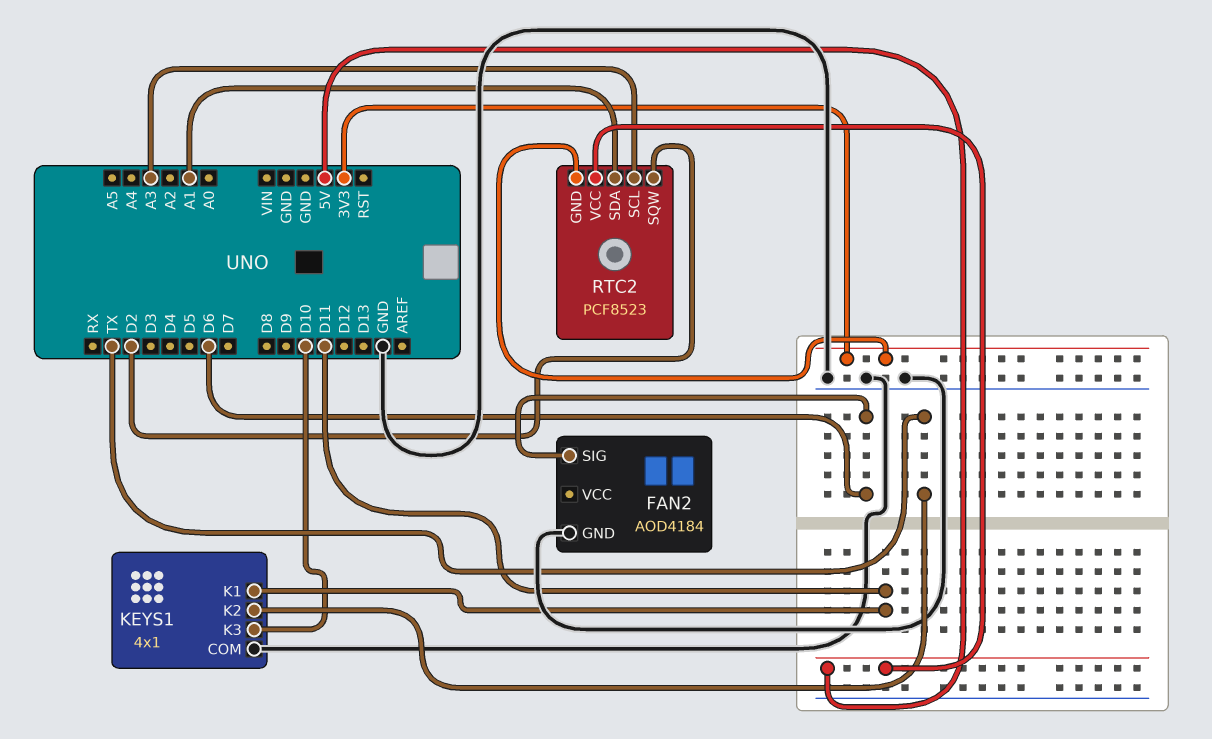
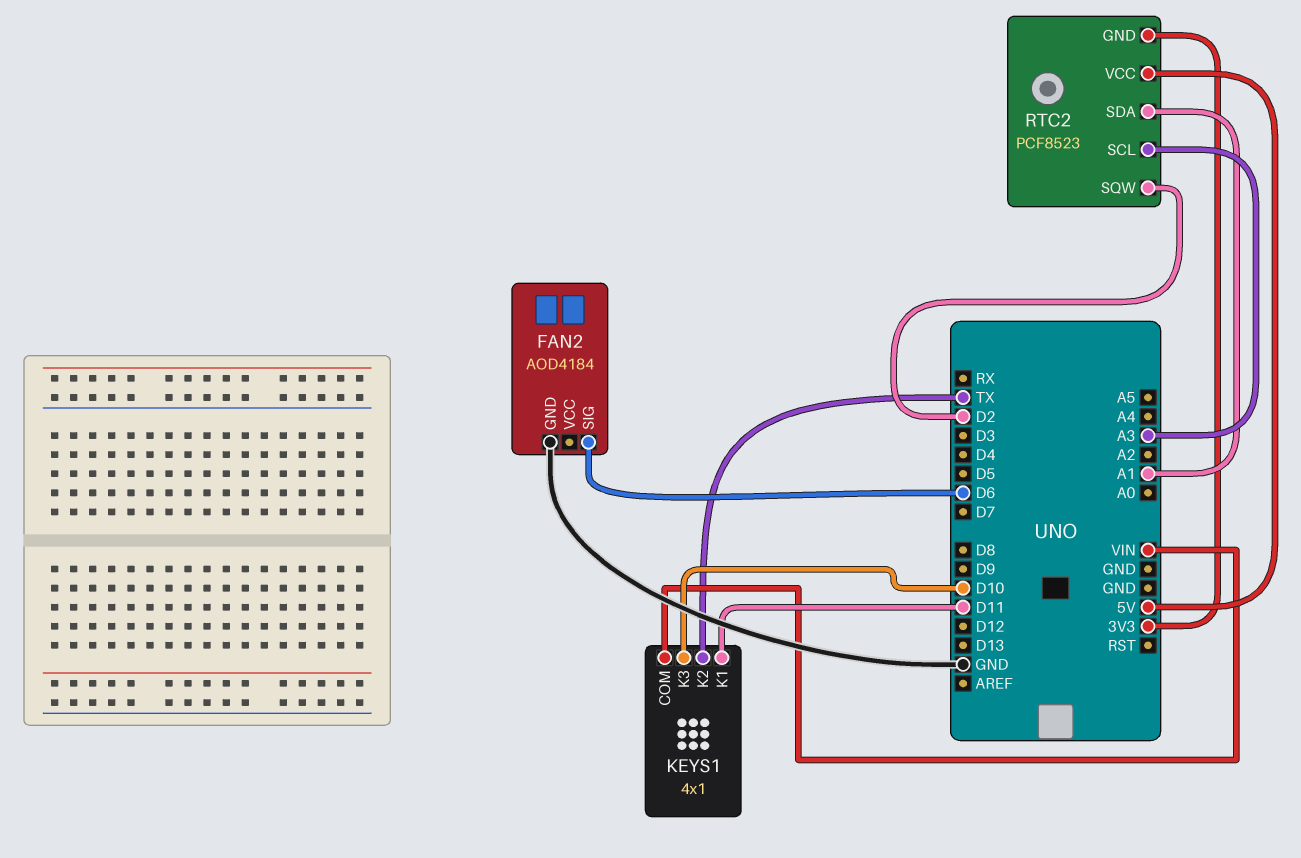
KEYS1 pin COM: GND -> VIN

